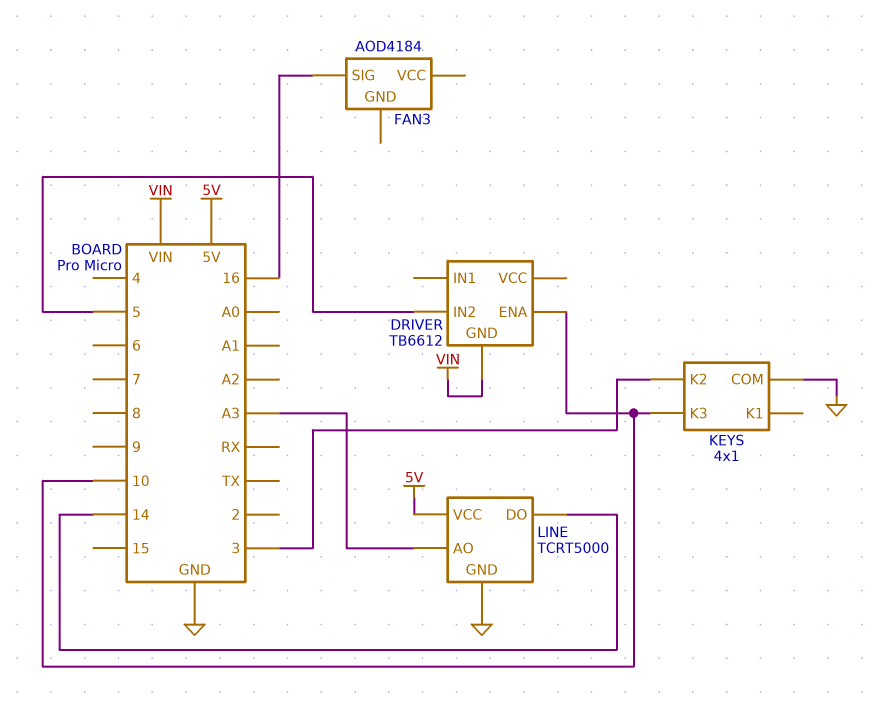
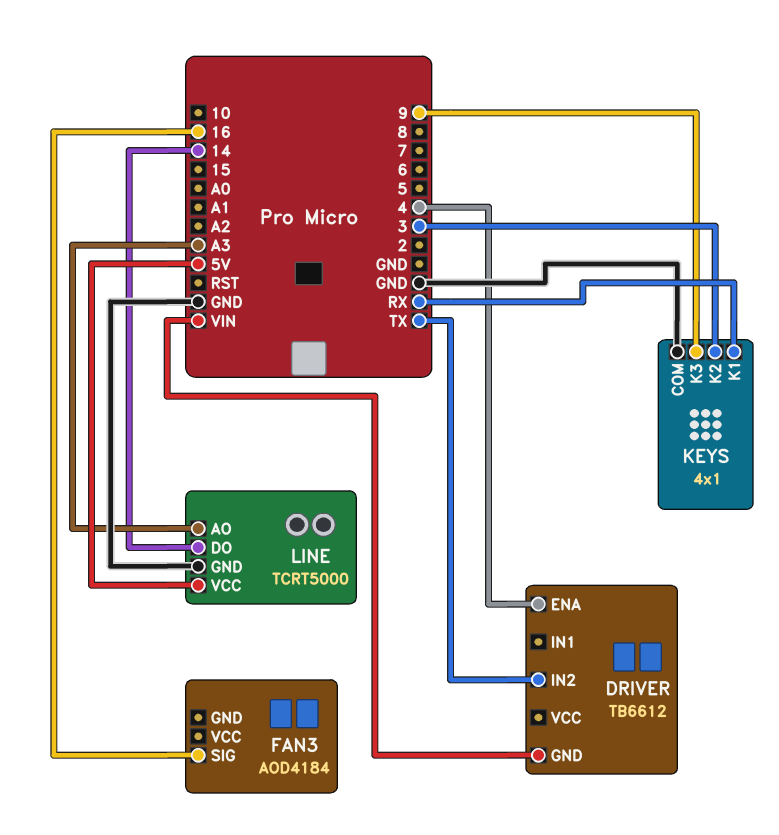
DRIVER pin ENA: 10 -> 4
DRIVER pin IN2: 5 -> TX
KEYS pin K1: none -> RX
KEYS pin K3: 10 -> 9

